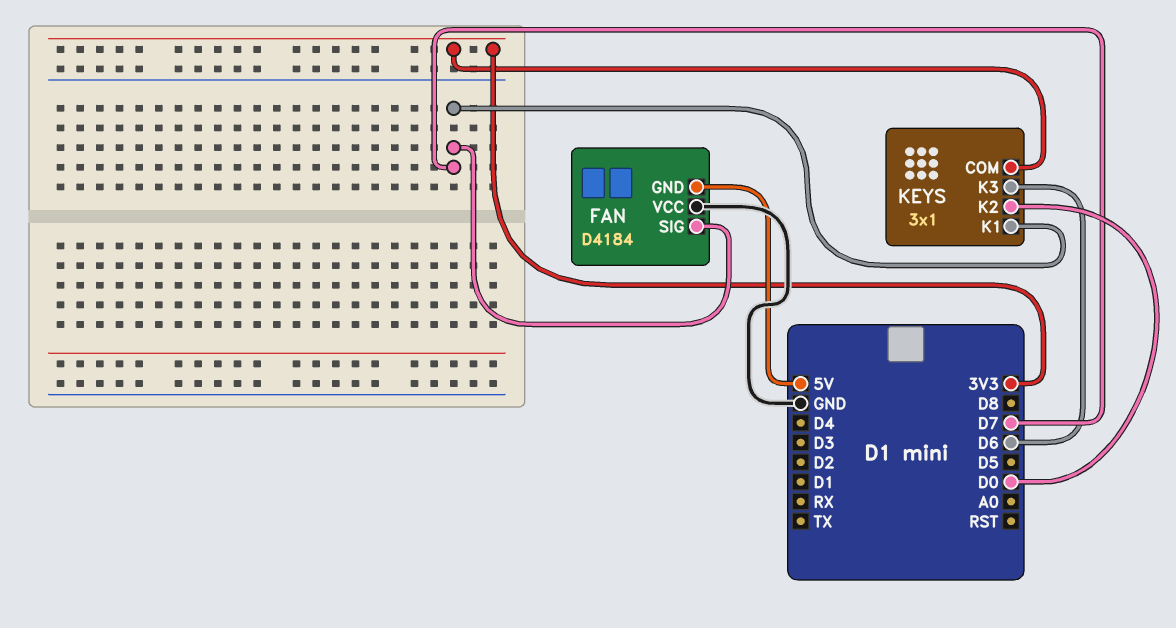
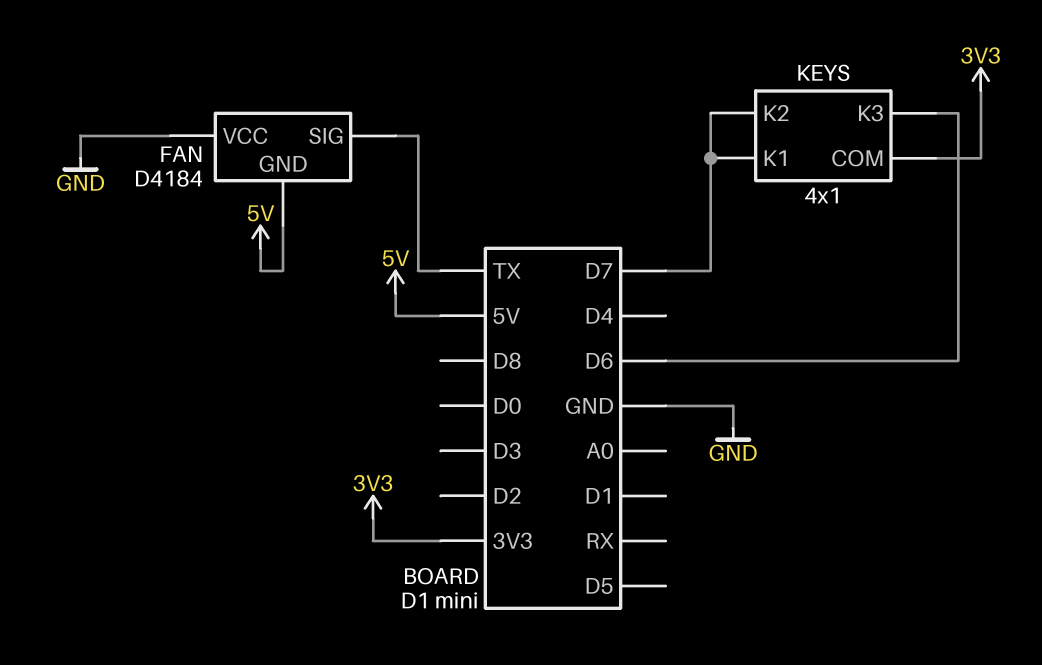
FAN pin SIG: D7 -> TX
KEYS: 3x1 -> 4x1
KEYS pin K2: D0 -> D7

